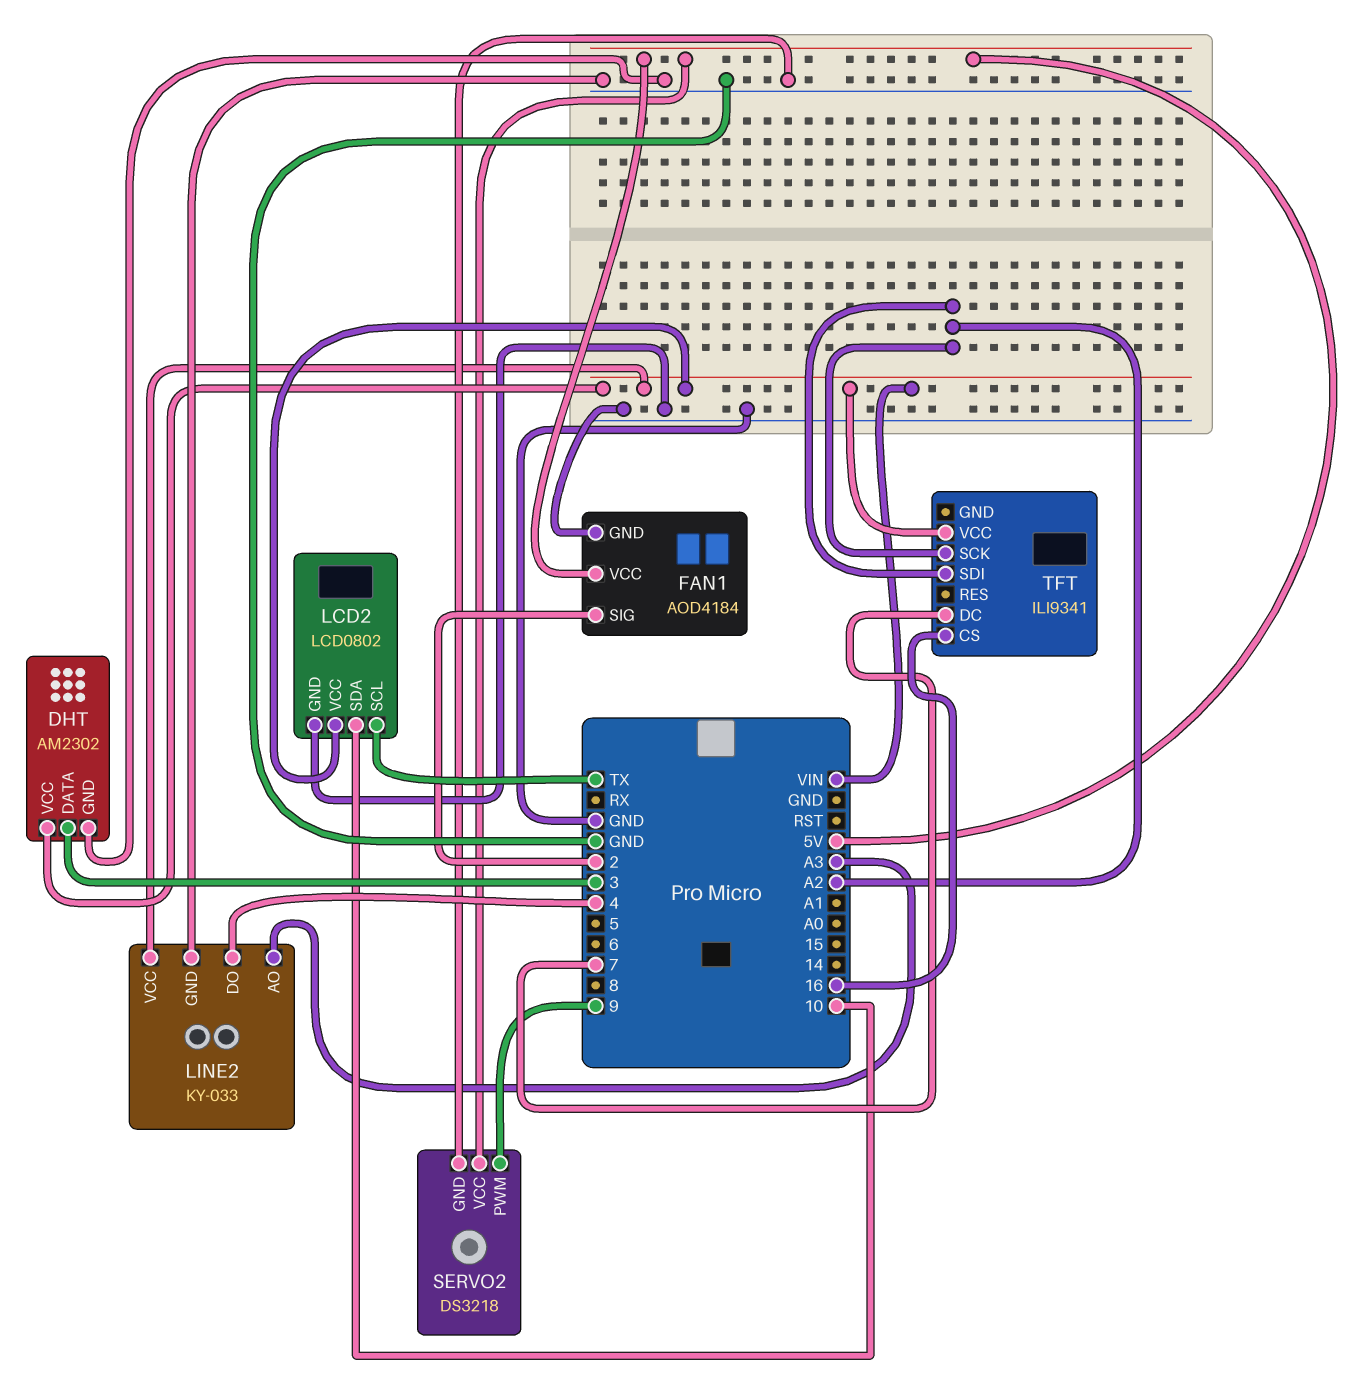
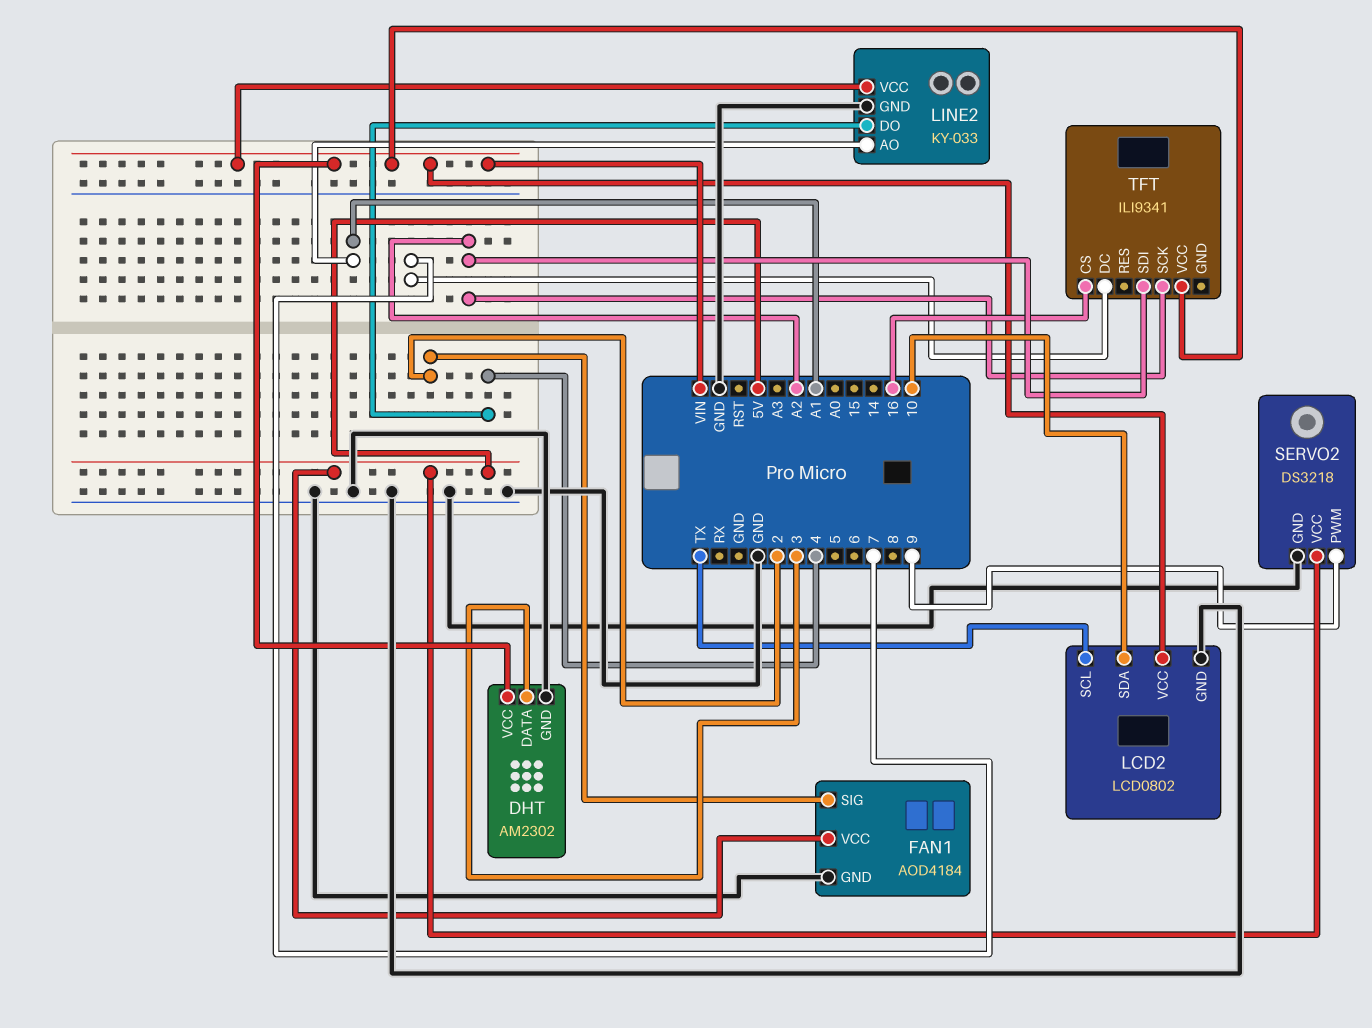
LINE2 pin AO: A3 -> A1

